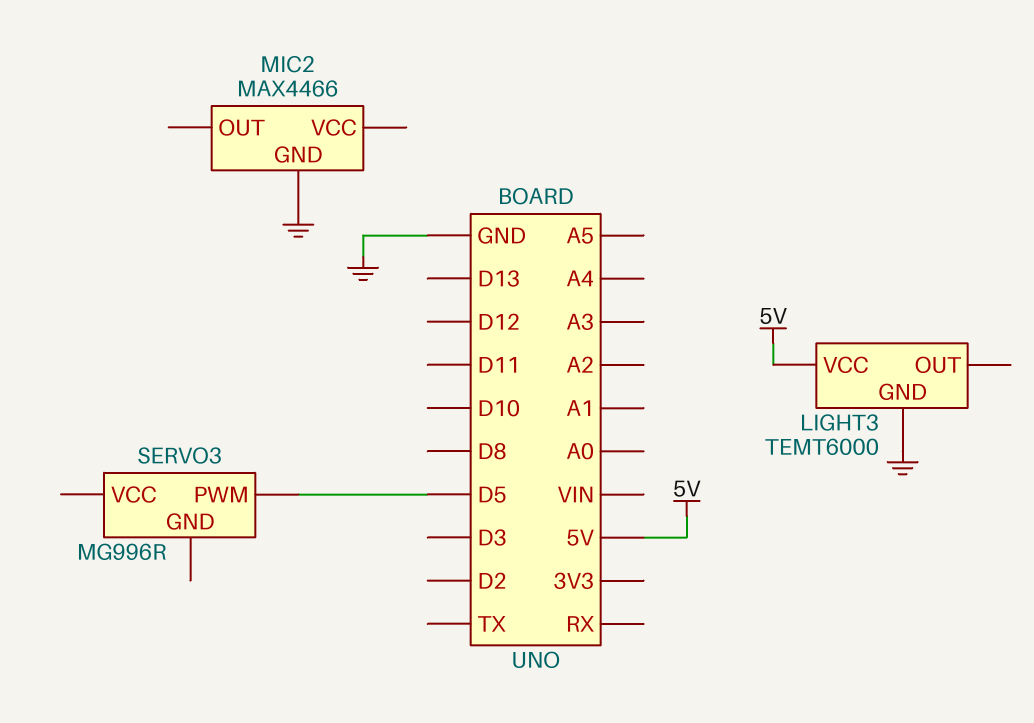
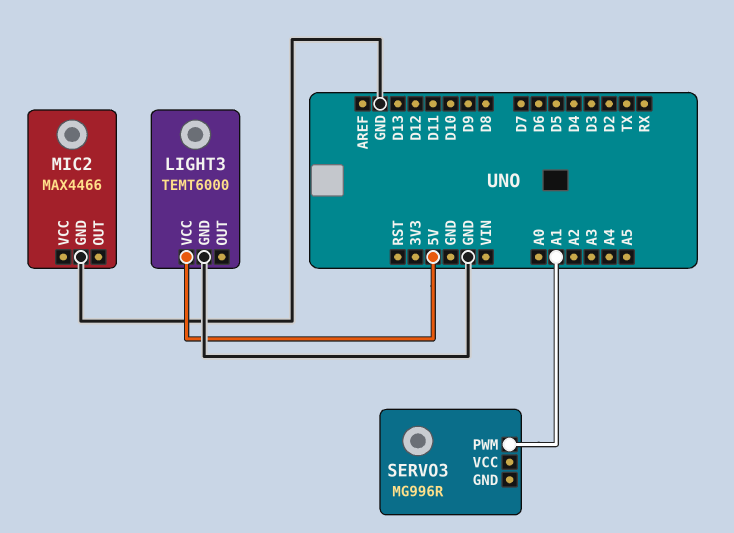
SERVO3 pin PWM: D5 -> A1

